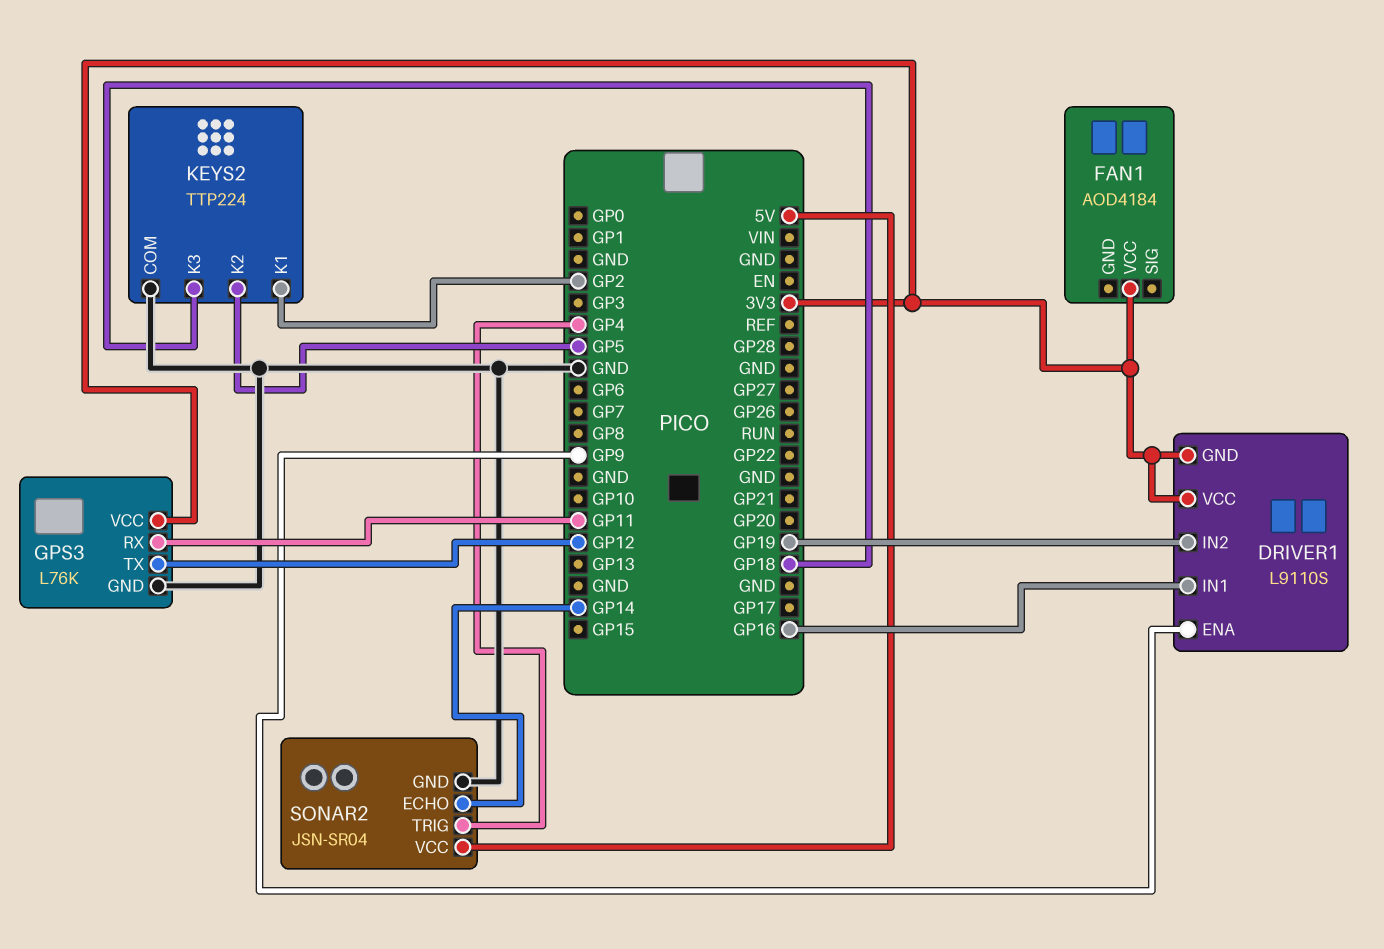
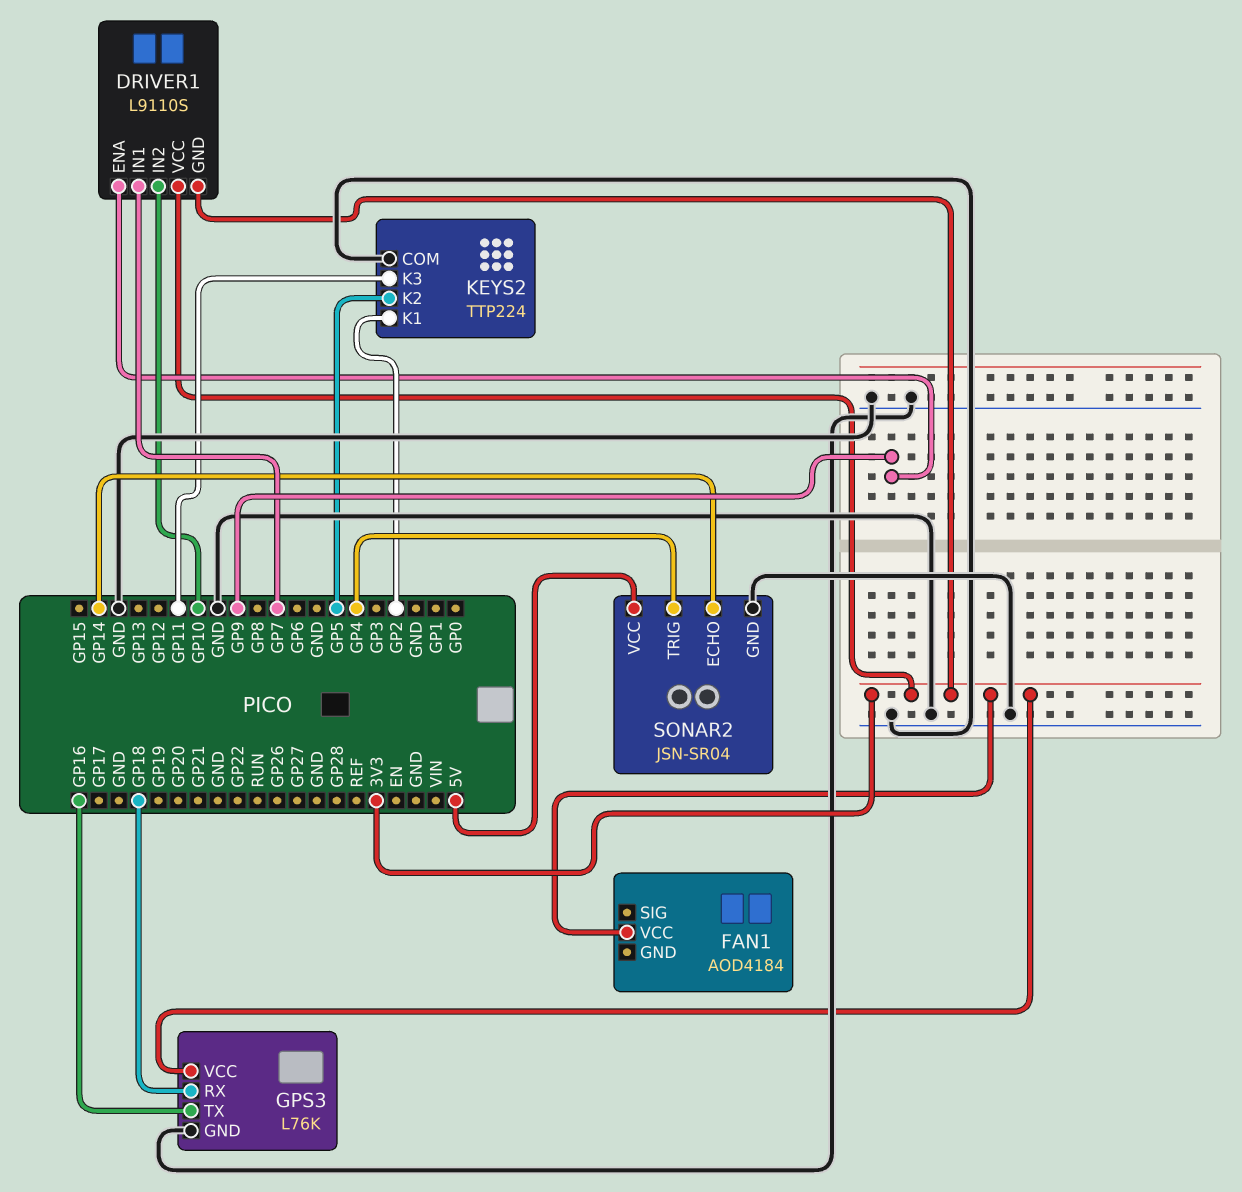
DRIVER1 pin IN1: GP16 -> GP7
DRIVER1 pin IN2: GP19 -> GP10
GPS3 pin RX: GP11 -> GP18
GPS3 pin TX: GP12 -> GP16
KEYS2 pin K3: GP18 -> GP11

